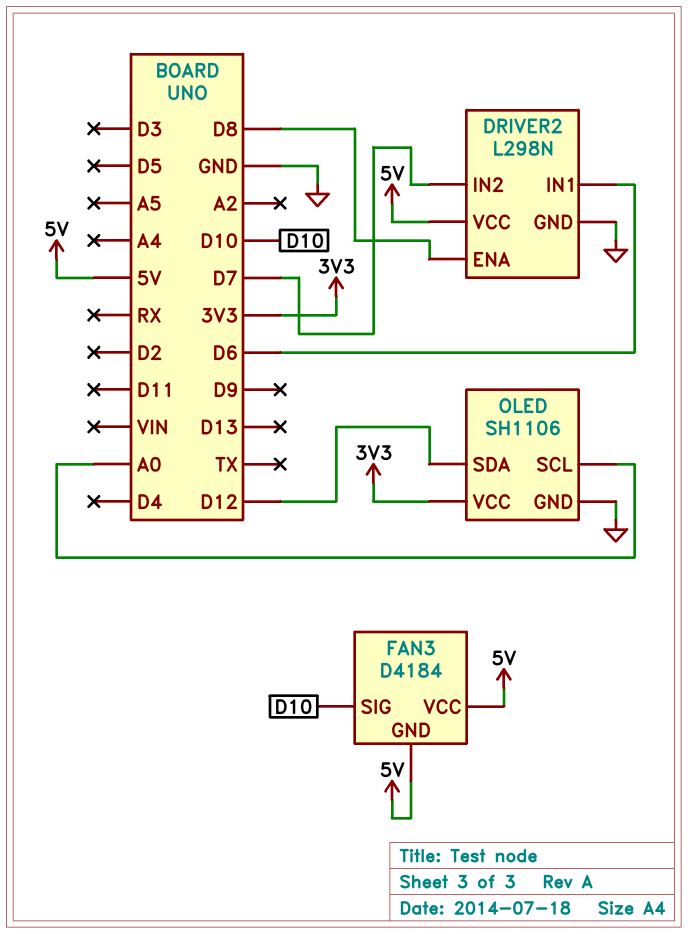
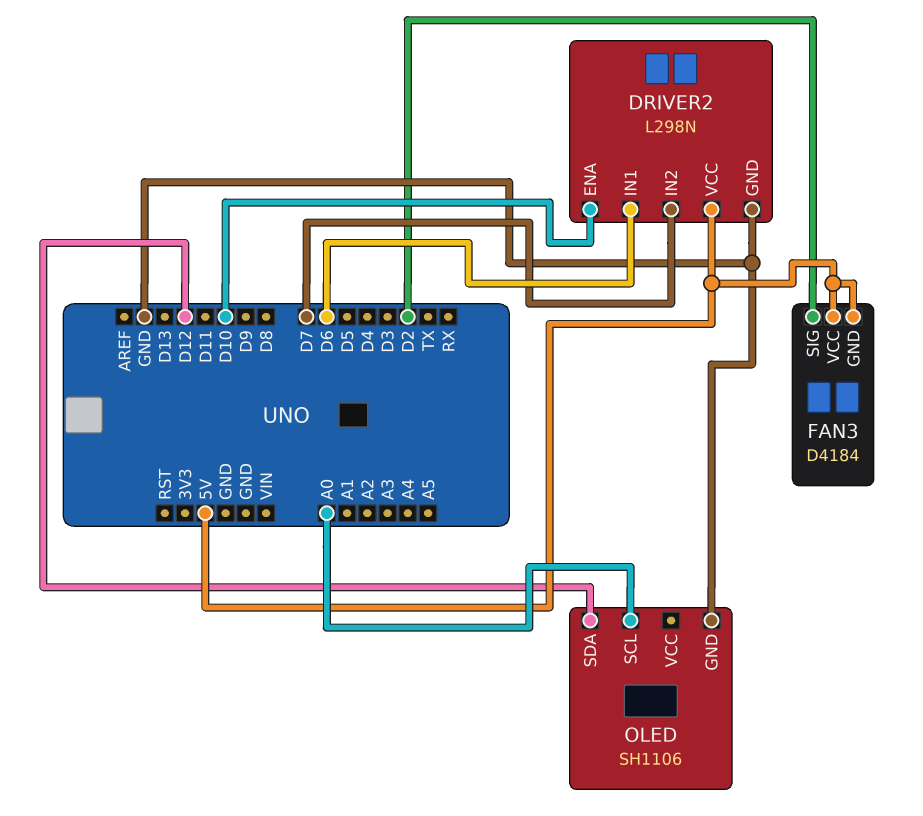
DRIVER2 pin ENA: D8 -> D10
FAN3 pin SIG: D10 -> D2
OLED pin VCC: 3V3 -> none

